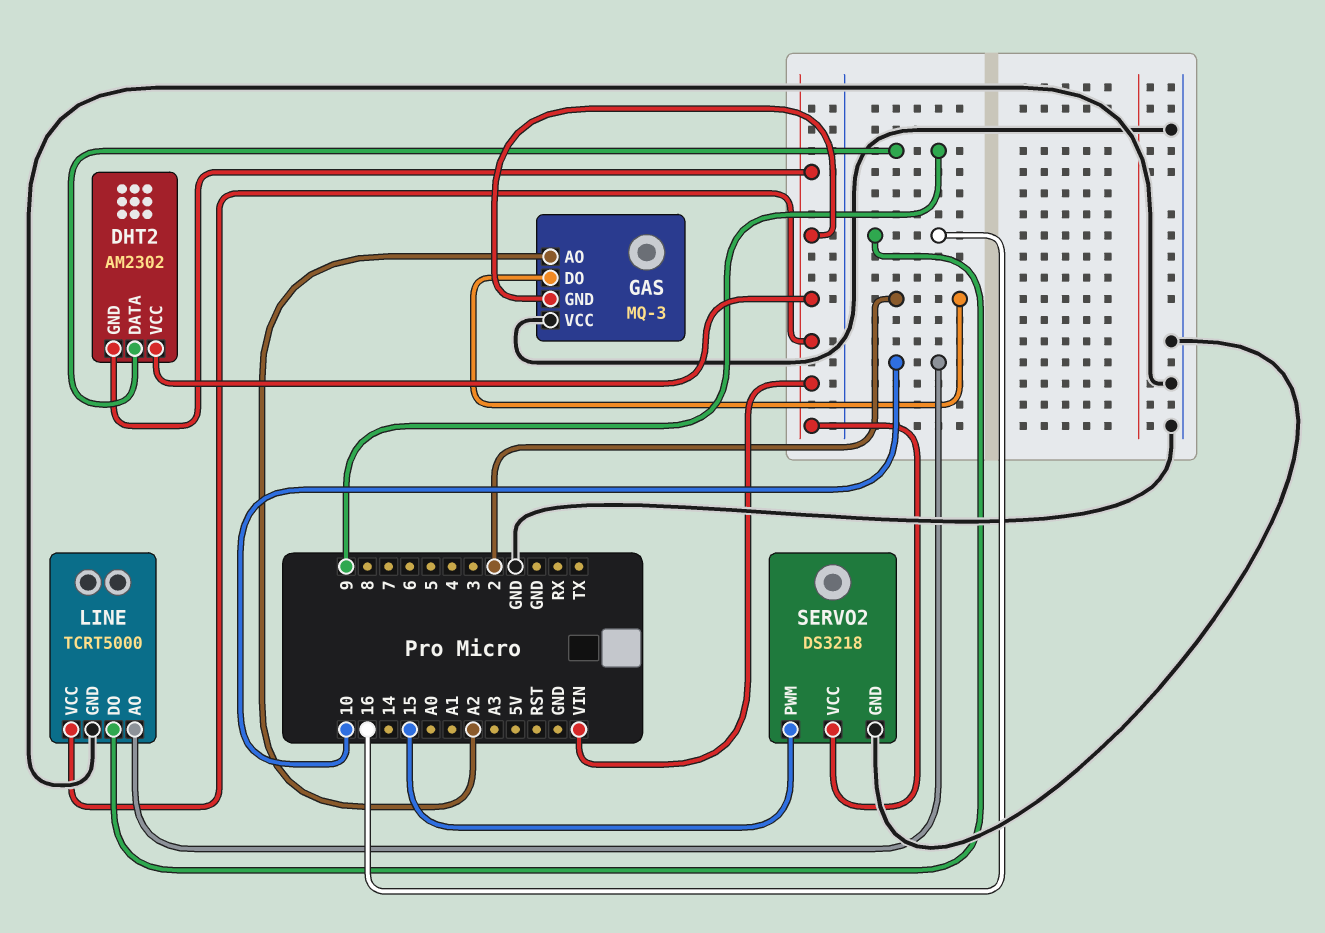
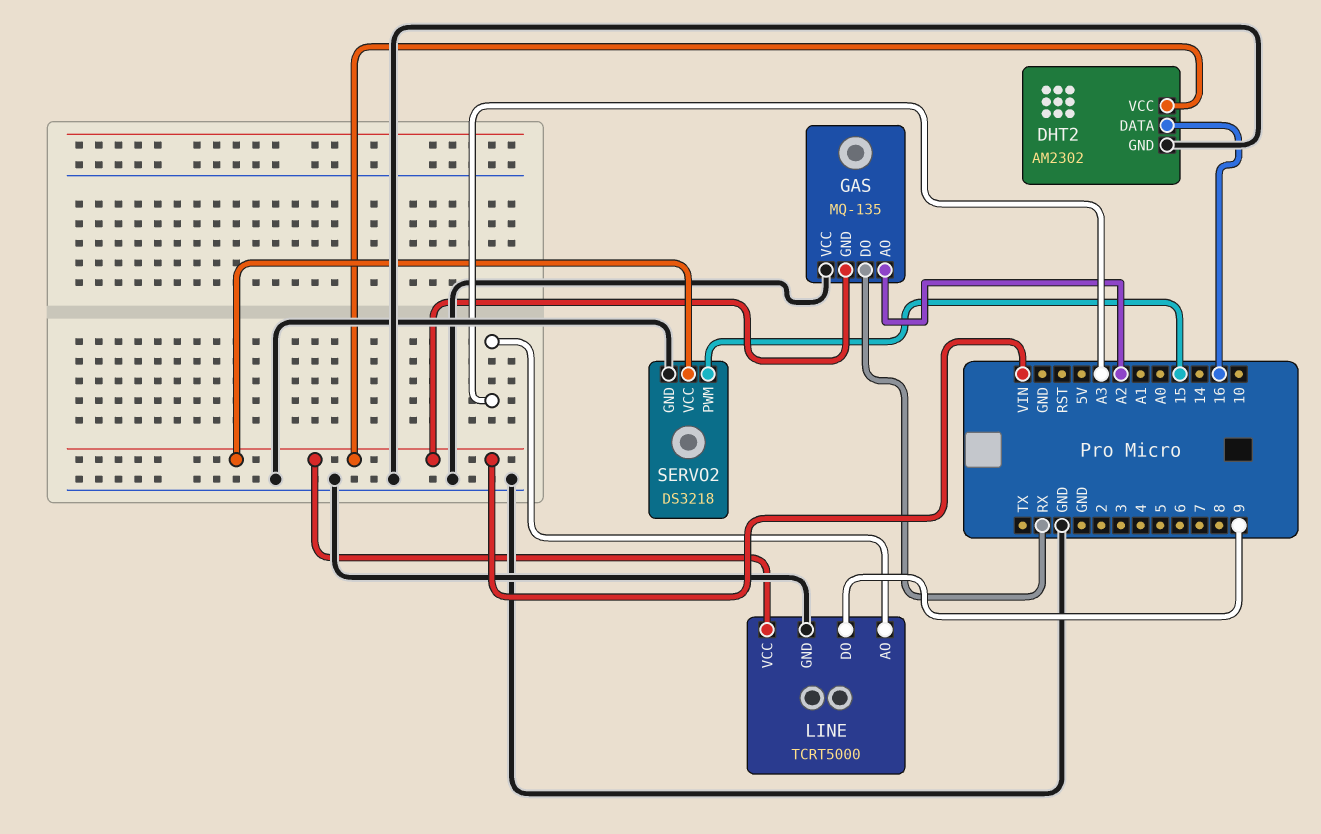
DHT2 pin DATA: 9 -> 16
DHT2 pin GND: VIN -> GND
GAS: MQ-3 -> MQ-135
GAS pin DO: 2 -> RX
LINE pin AO: 10 -> A3
LINE pin DO: 16 -> 9

